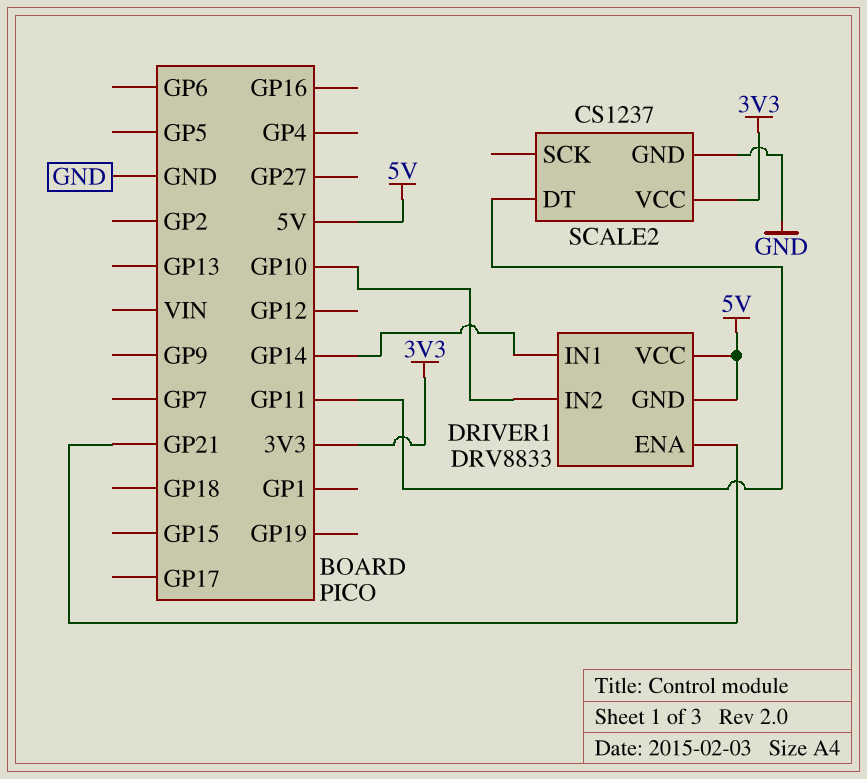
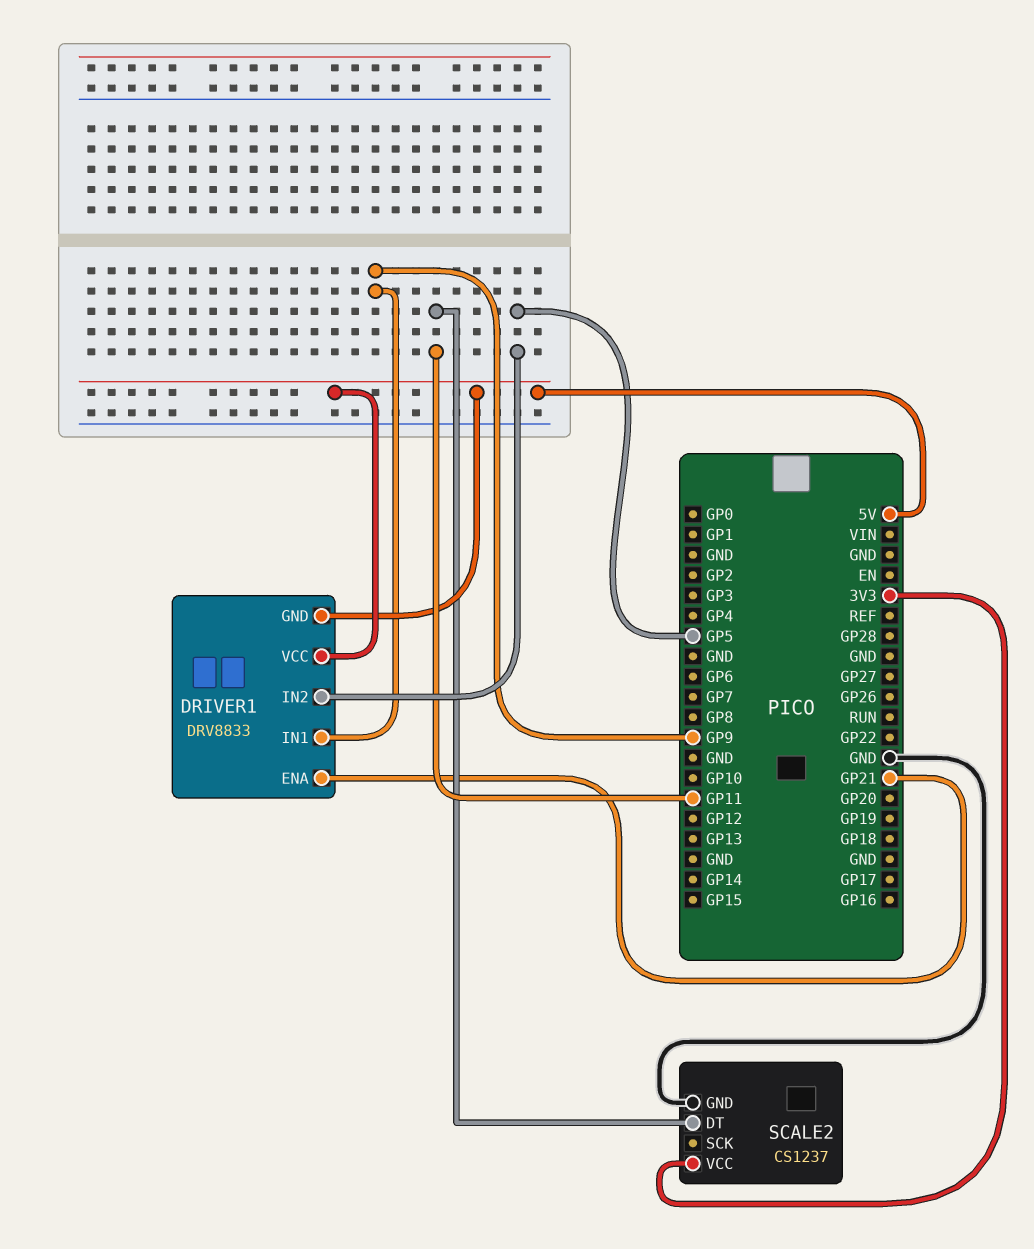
DRIVER1 pin IN1: GP14 -> GP9
DRIVER1 pin IN2: GP10 -> GP5

